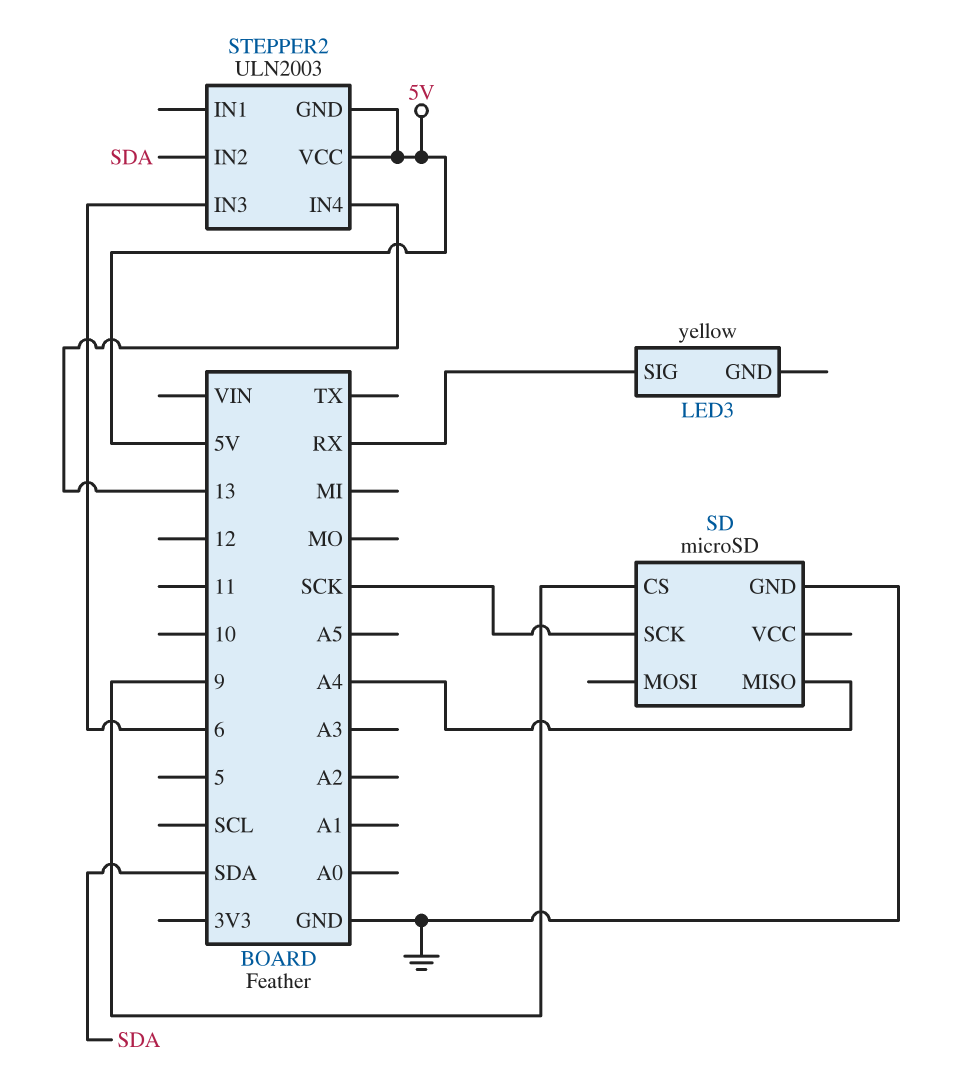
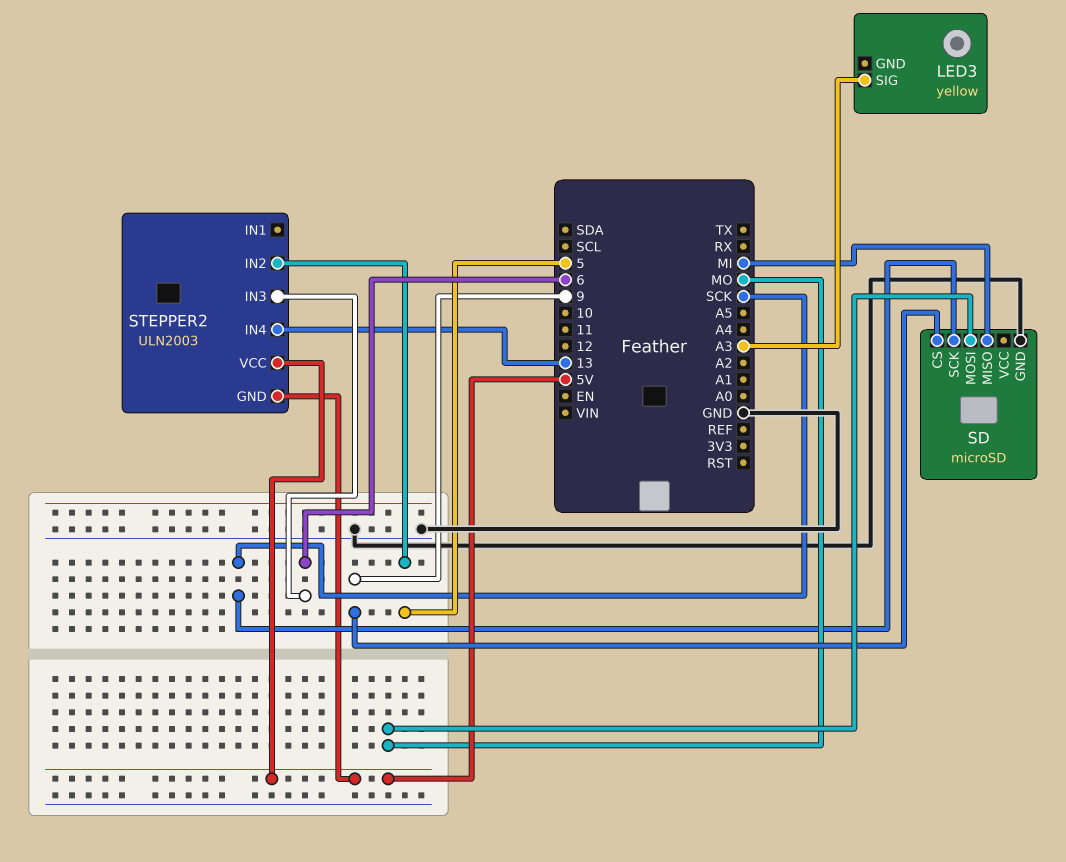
LED3 pin SIG: RX -> A3
SD pin MISO: A4 -> MI
SD pin MOSI: none -> MO
STEPPER2 pin IN2: SDA -> 5

